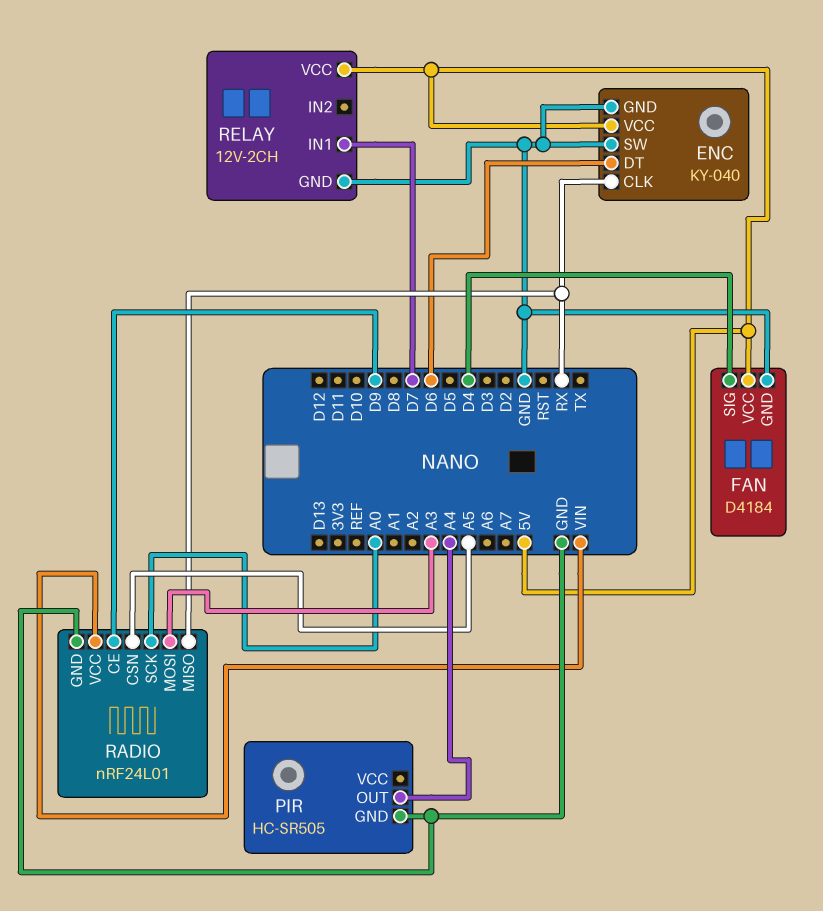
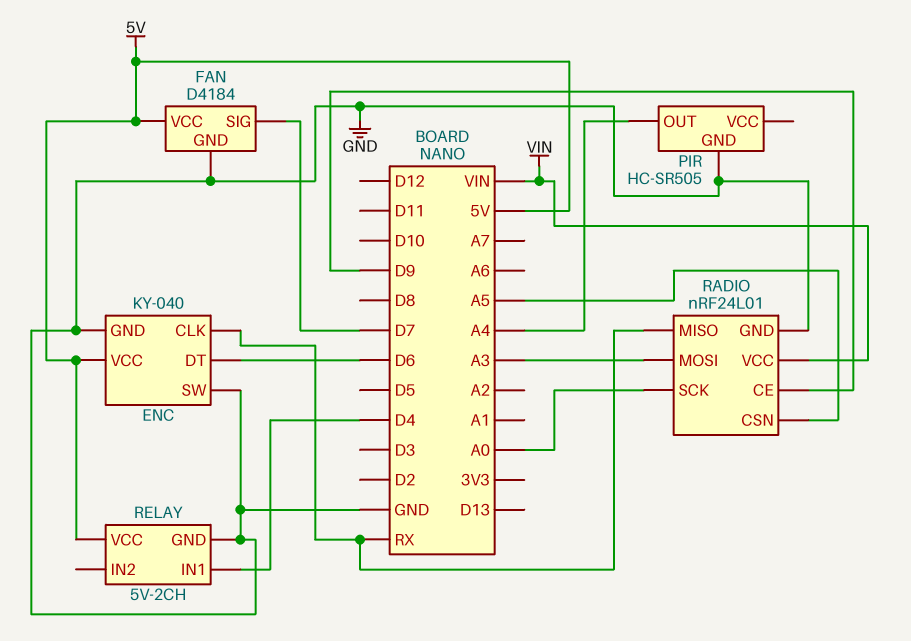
FAN pin SIG: D4 -> D7
RELAY: 12V-2CH -> 5V-2CH
RELAY pin IN1: D7 -> D4

